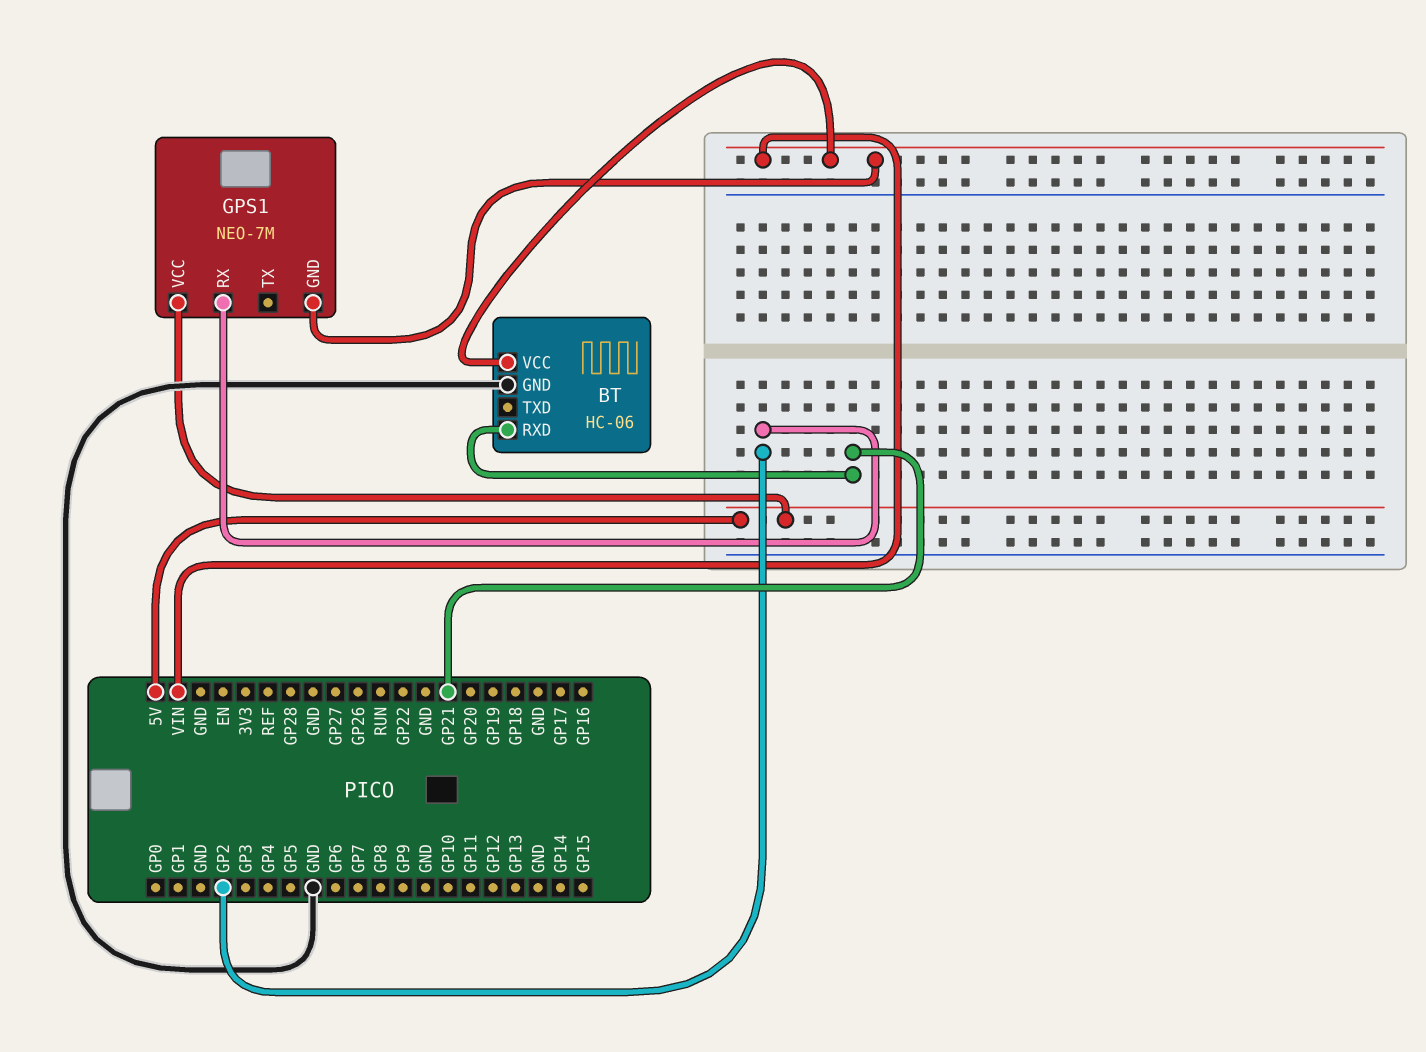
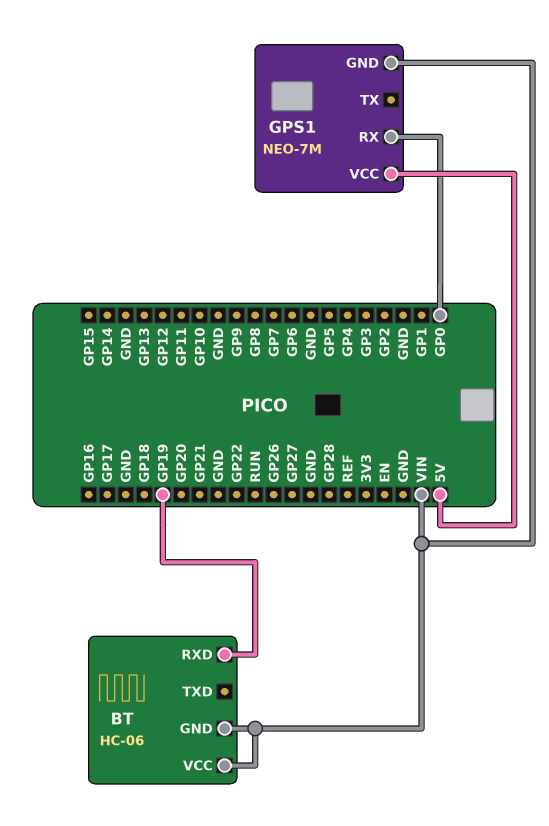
BT pin GND: GND -> VIN
BT pin RXD: GP21 -> GP19
GPS1 pin RX: GP2 -> GP0

